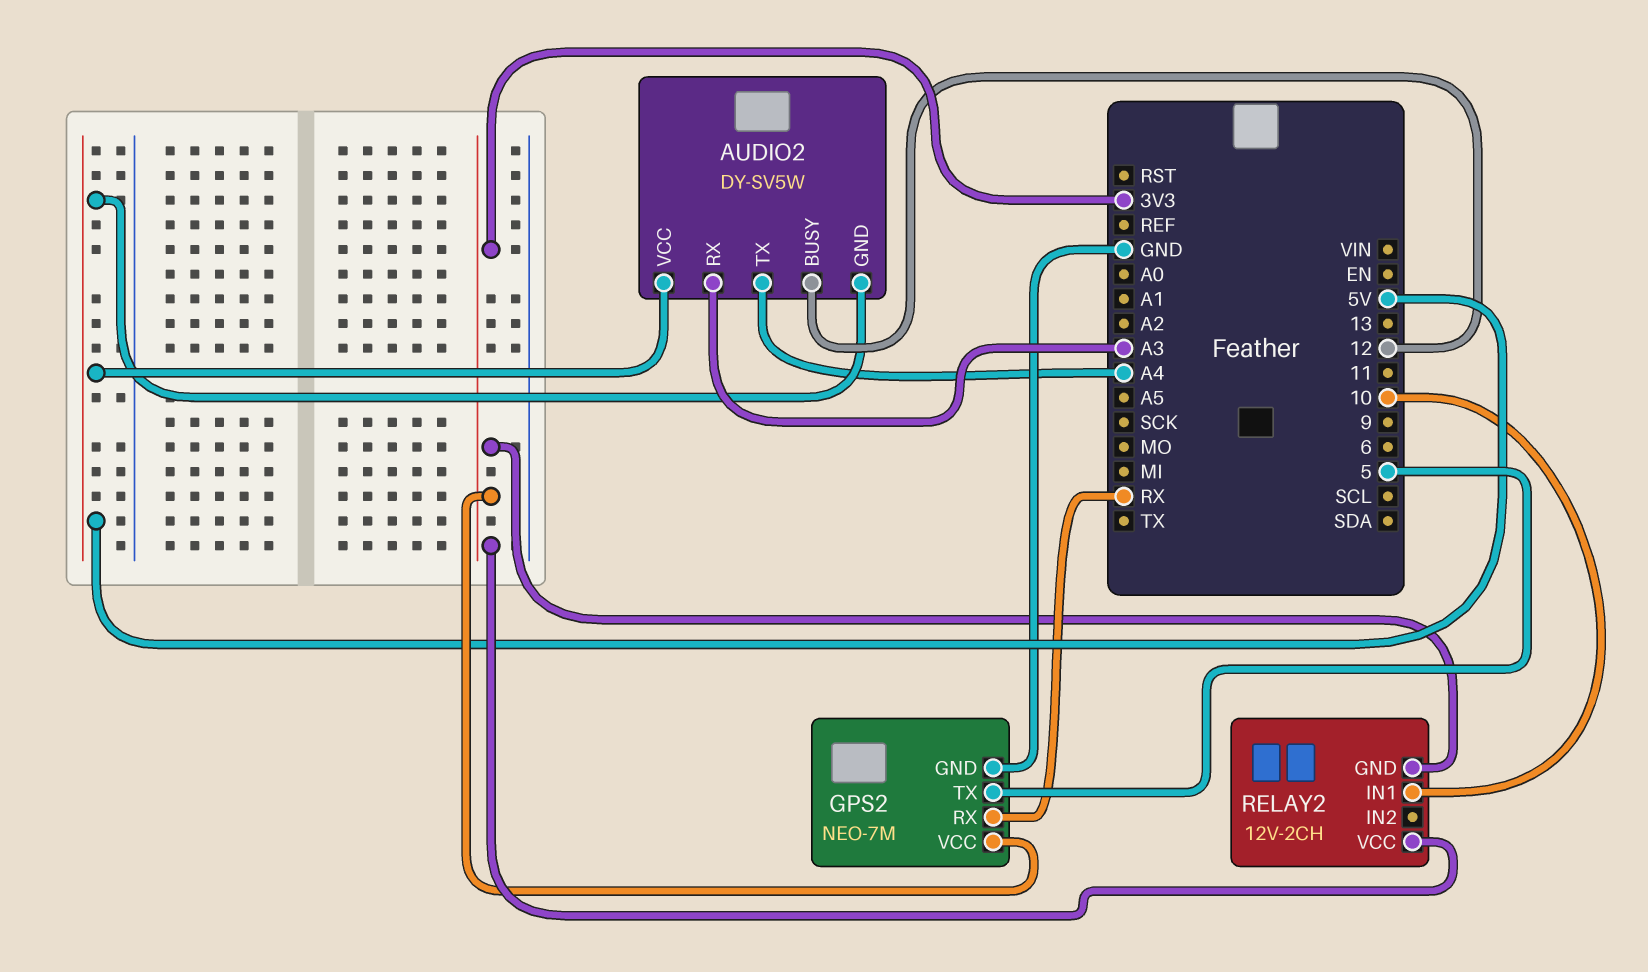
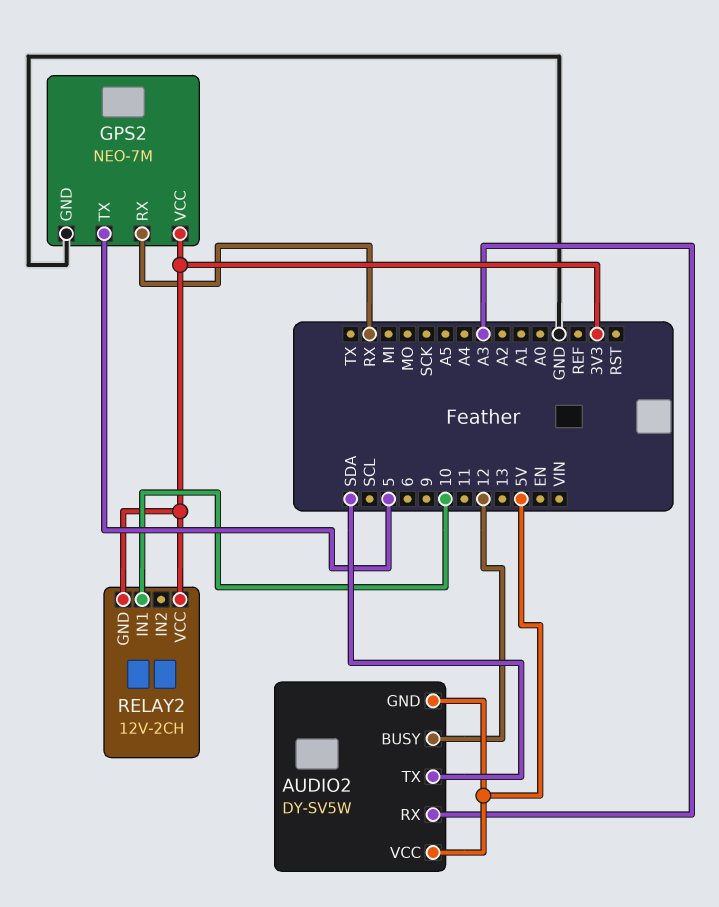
AUDIO2 pin TX: A4 -> SDA

